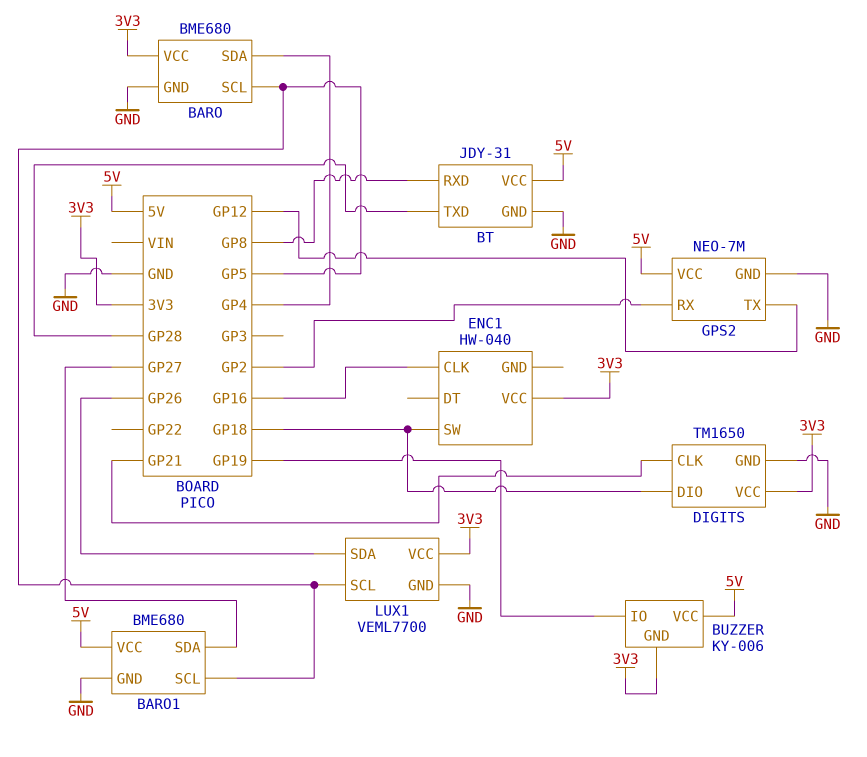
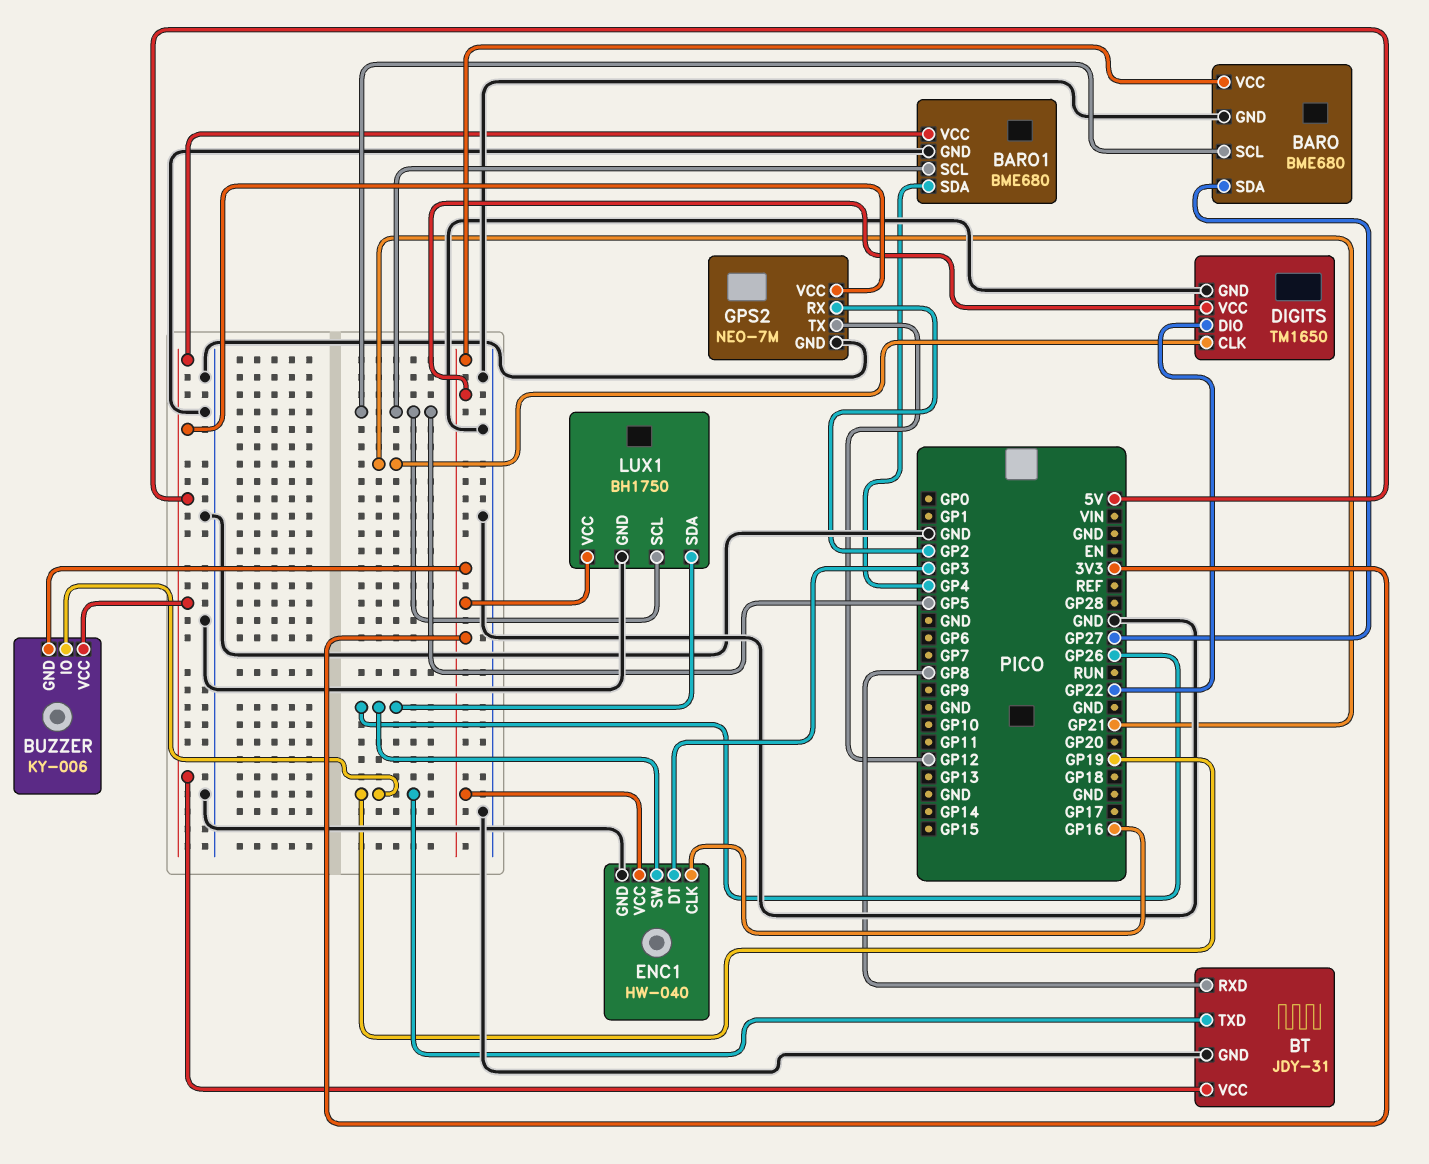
BARO pin SDA: GP4 -> GP27
BARO1 pin SDA: GP27 -> GP4
BT pin TXD: GP28 -> GP19
DIGITS pin DIO: GP18 -> GP22
ENC1 pin DT: none -> GP3
ENC1 pin GND: none -> GND
ENC1 pin SW: GP18 -> GP26
LUX1: VEML7700 -> BH1750

